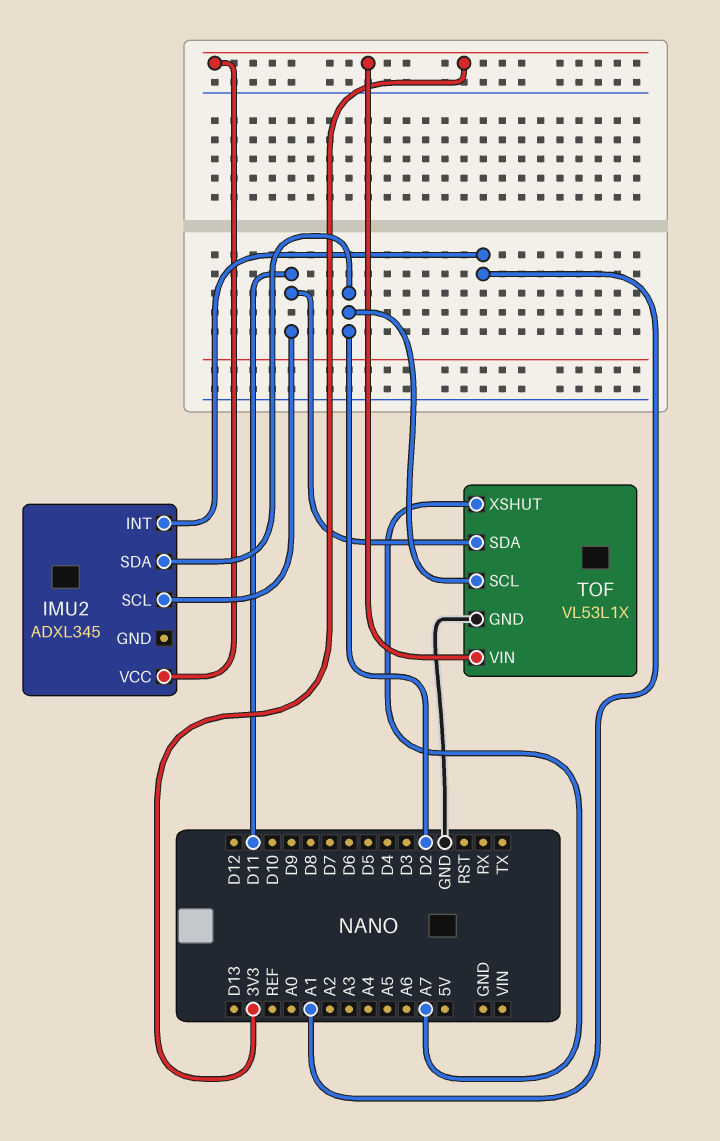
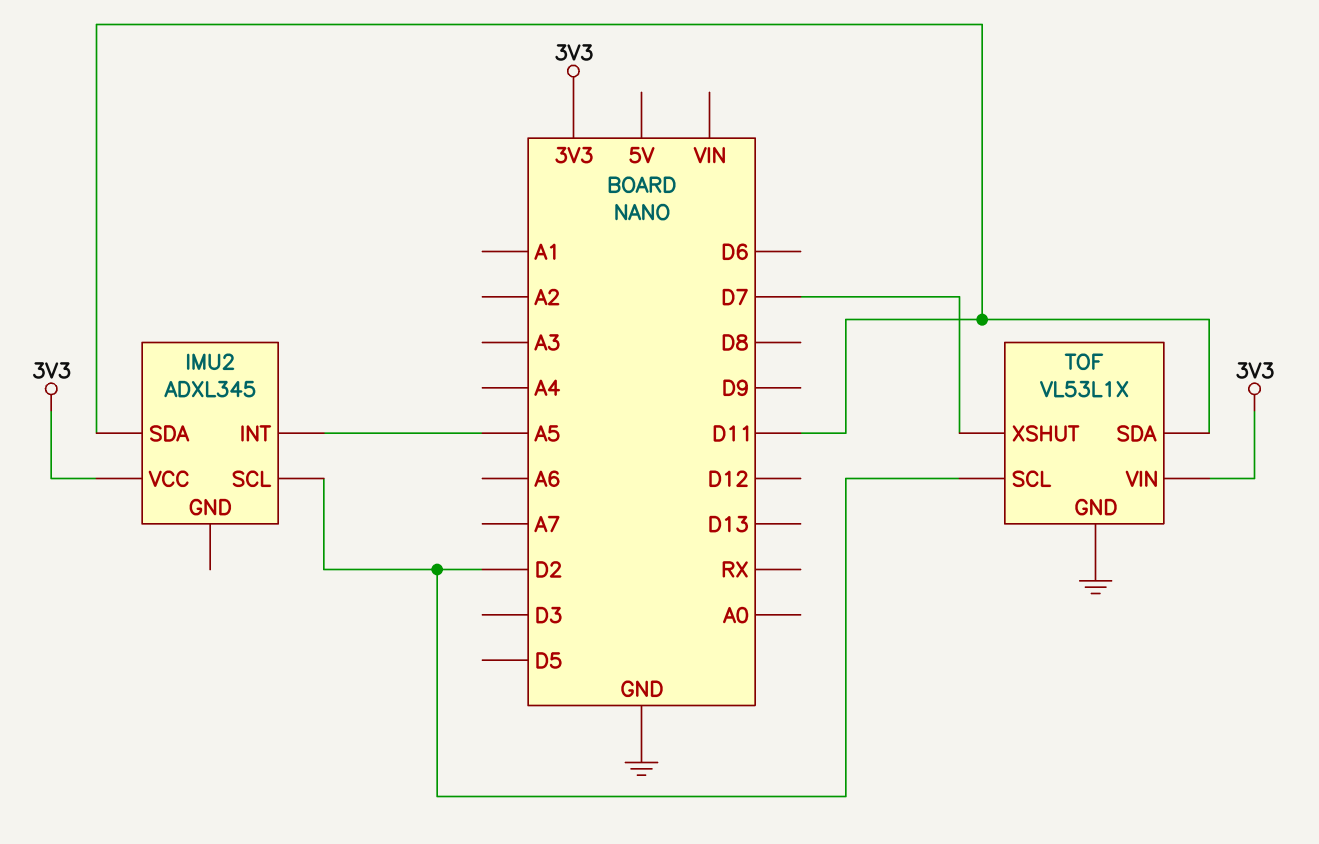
IMU2 pin INT: A1 -> A5
IMU2 pin SCL: D11 -> D2
IMU2 pin SDA: D2 -> D11
TOF pin XSHUT: A7 -> D7

